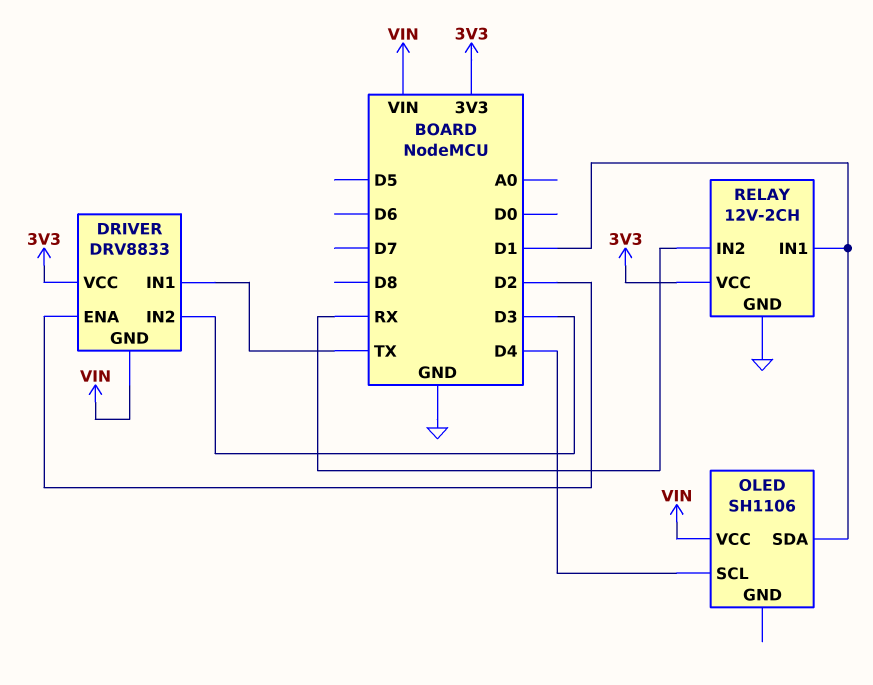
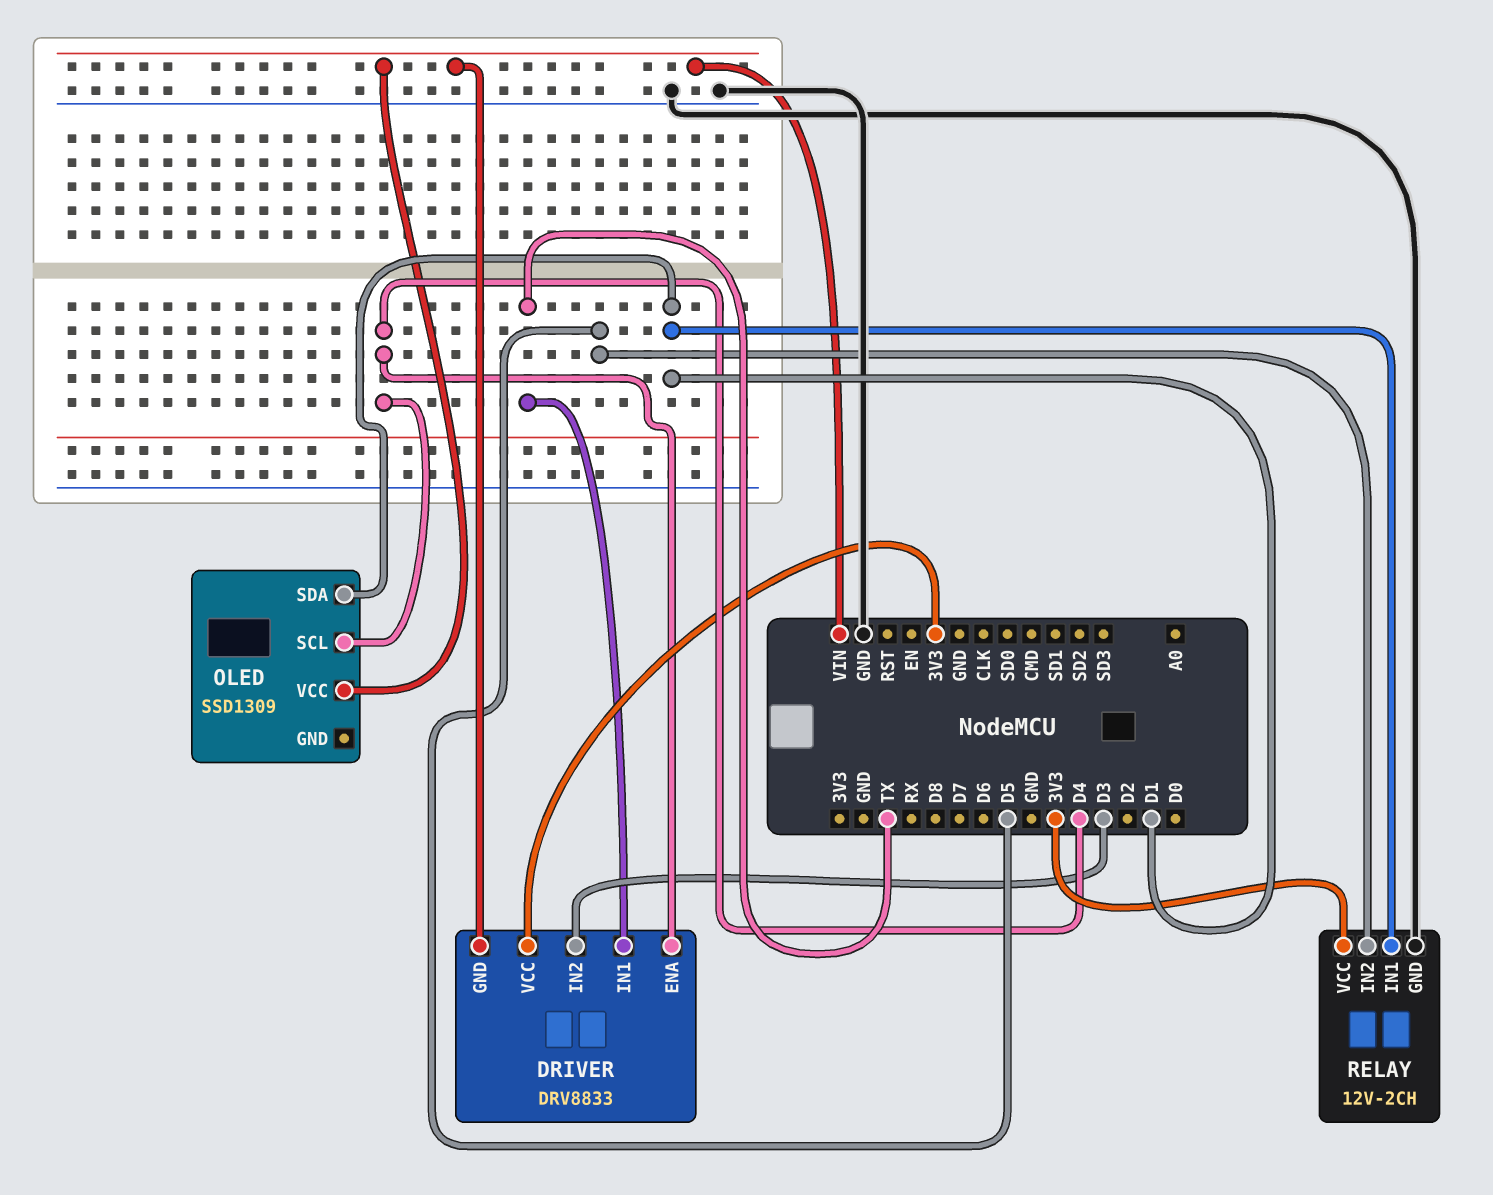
DRIVER pin ENA: D2 -> D4
OLED: SH1106 -> SSD1309
RELAY pin IN2: RX -> D5

